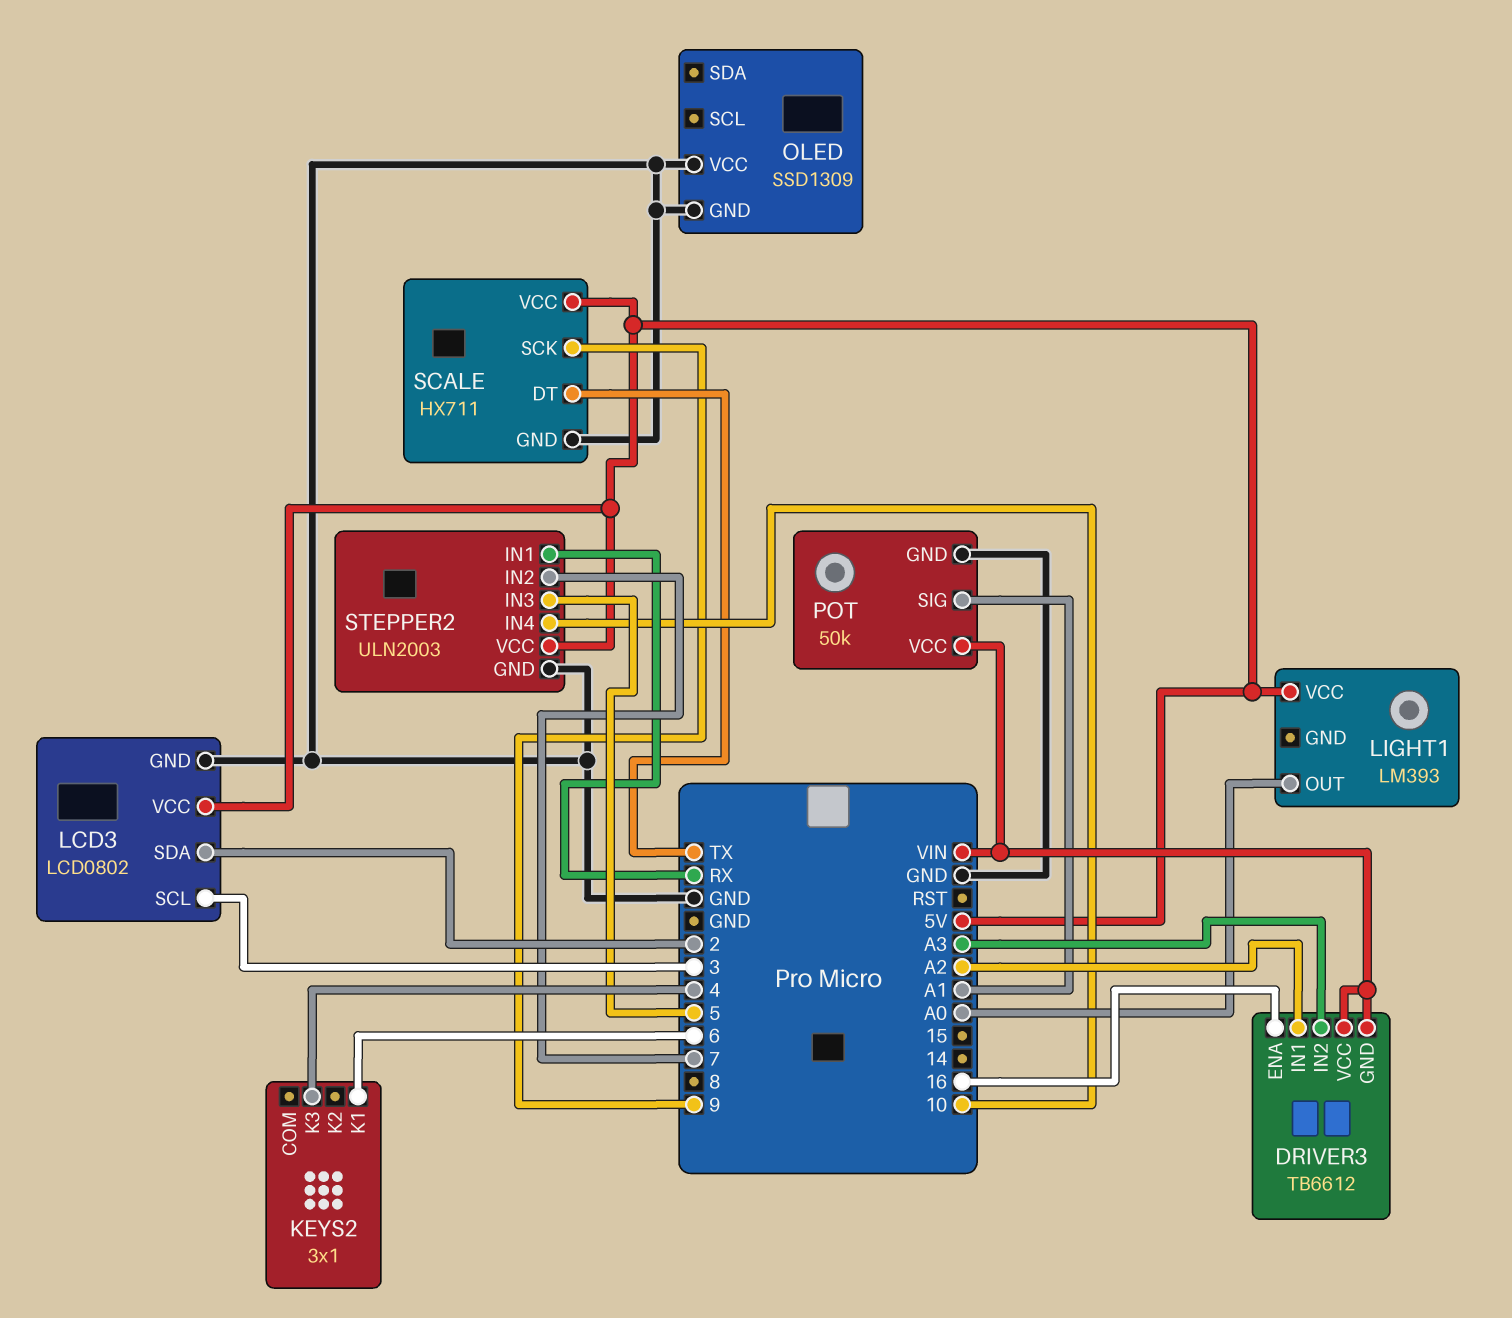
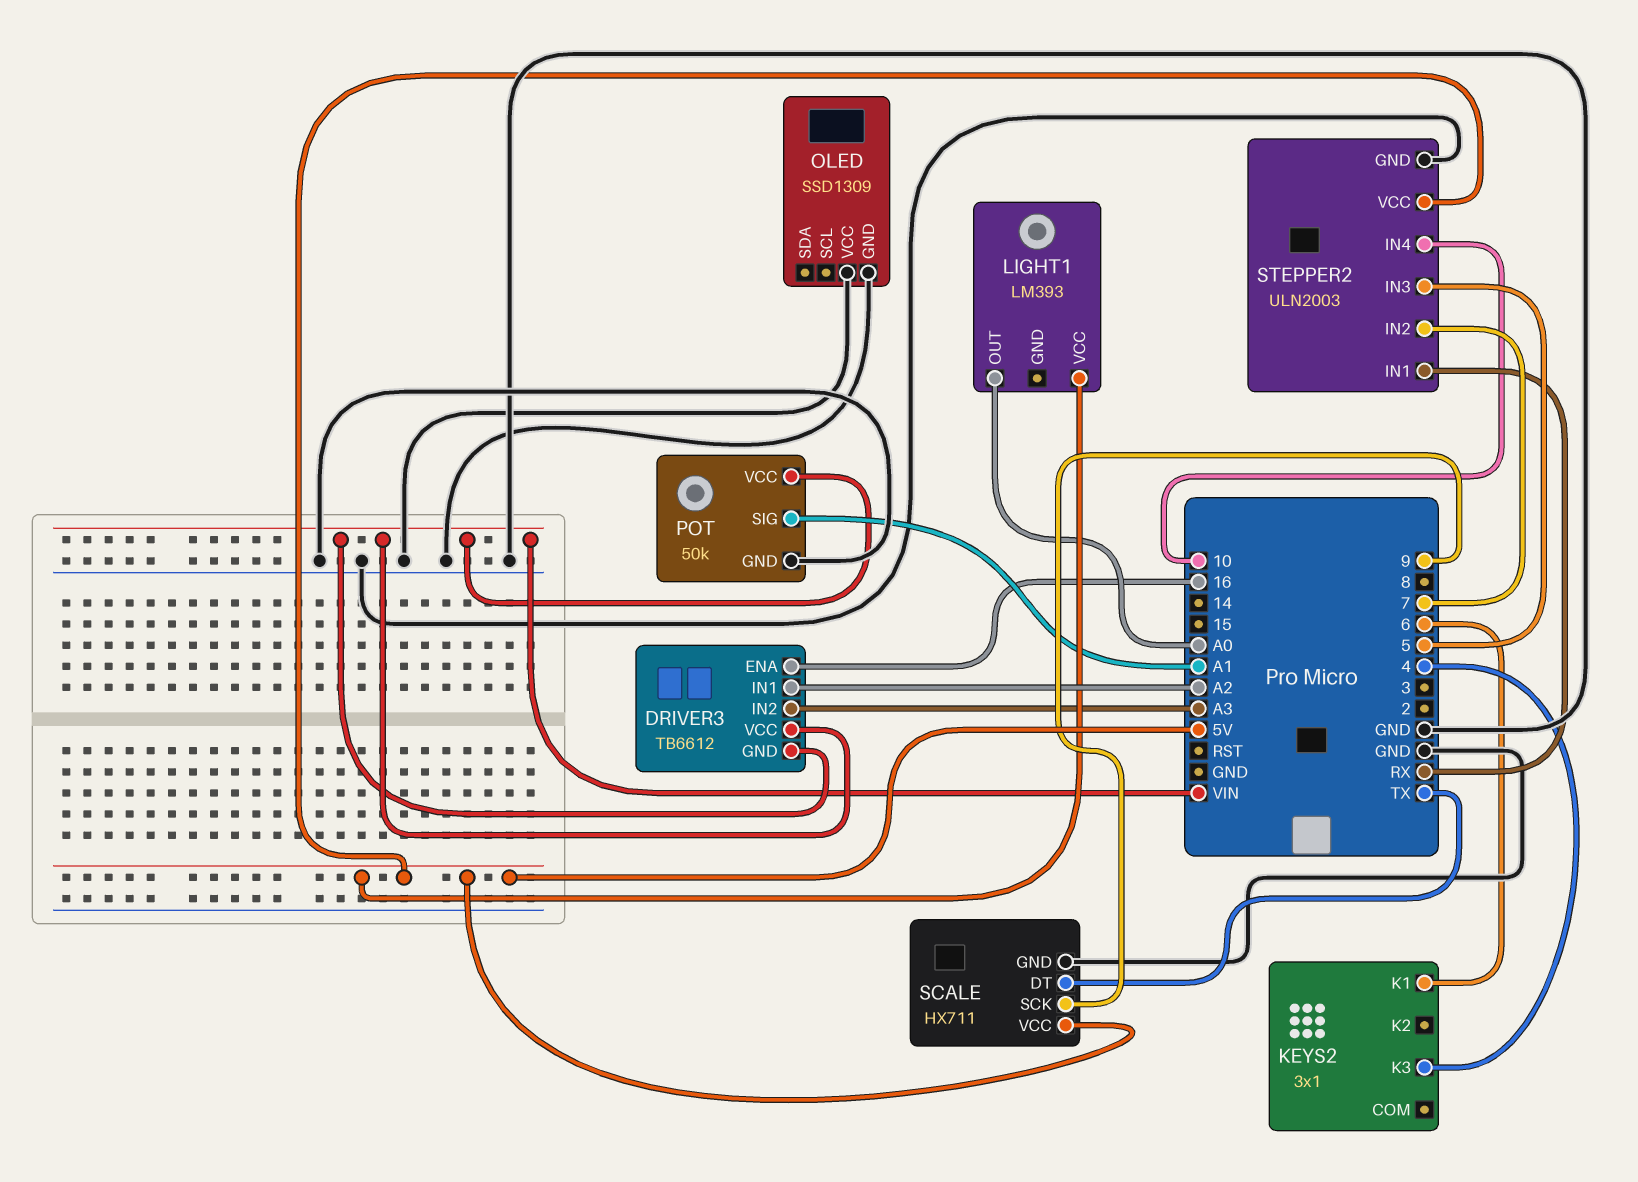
LCD3: LCD0802 -> none
LCD3 pin GND: GND -> none
LCD3 pin SCL: 3 -> none
LCD3 pin SDA: 2 -> none
LCD3 pin VCC: 5V -> none

